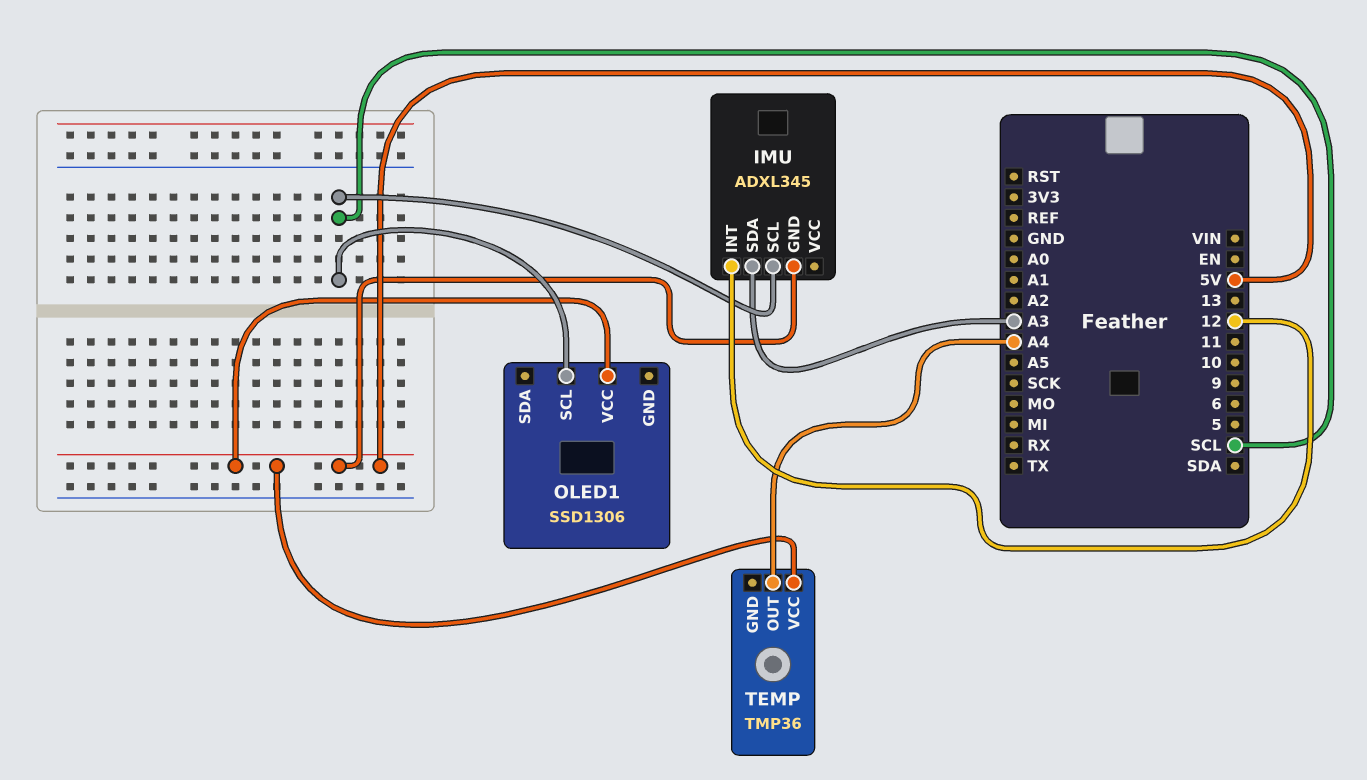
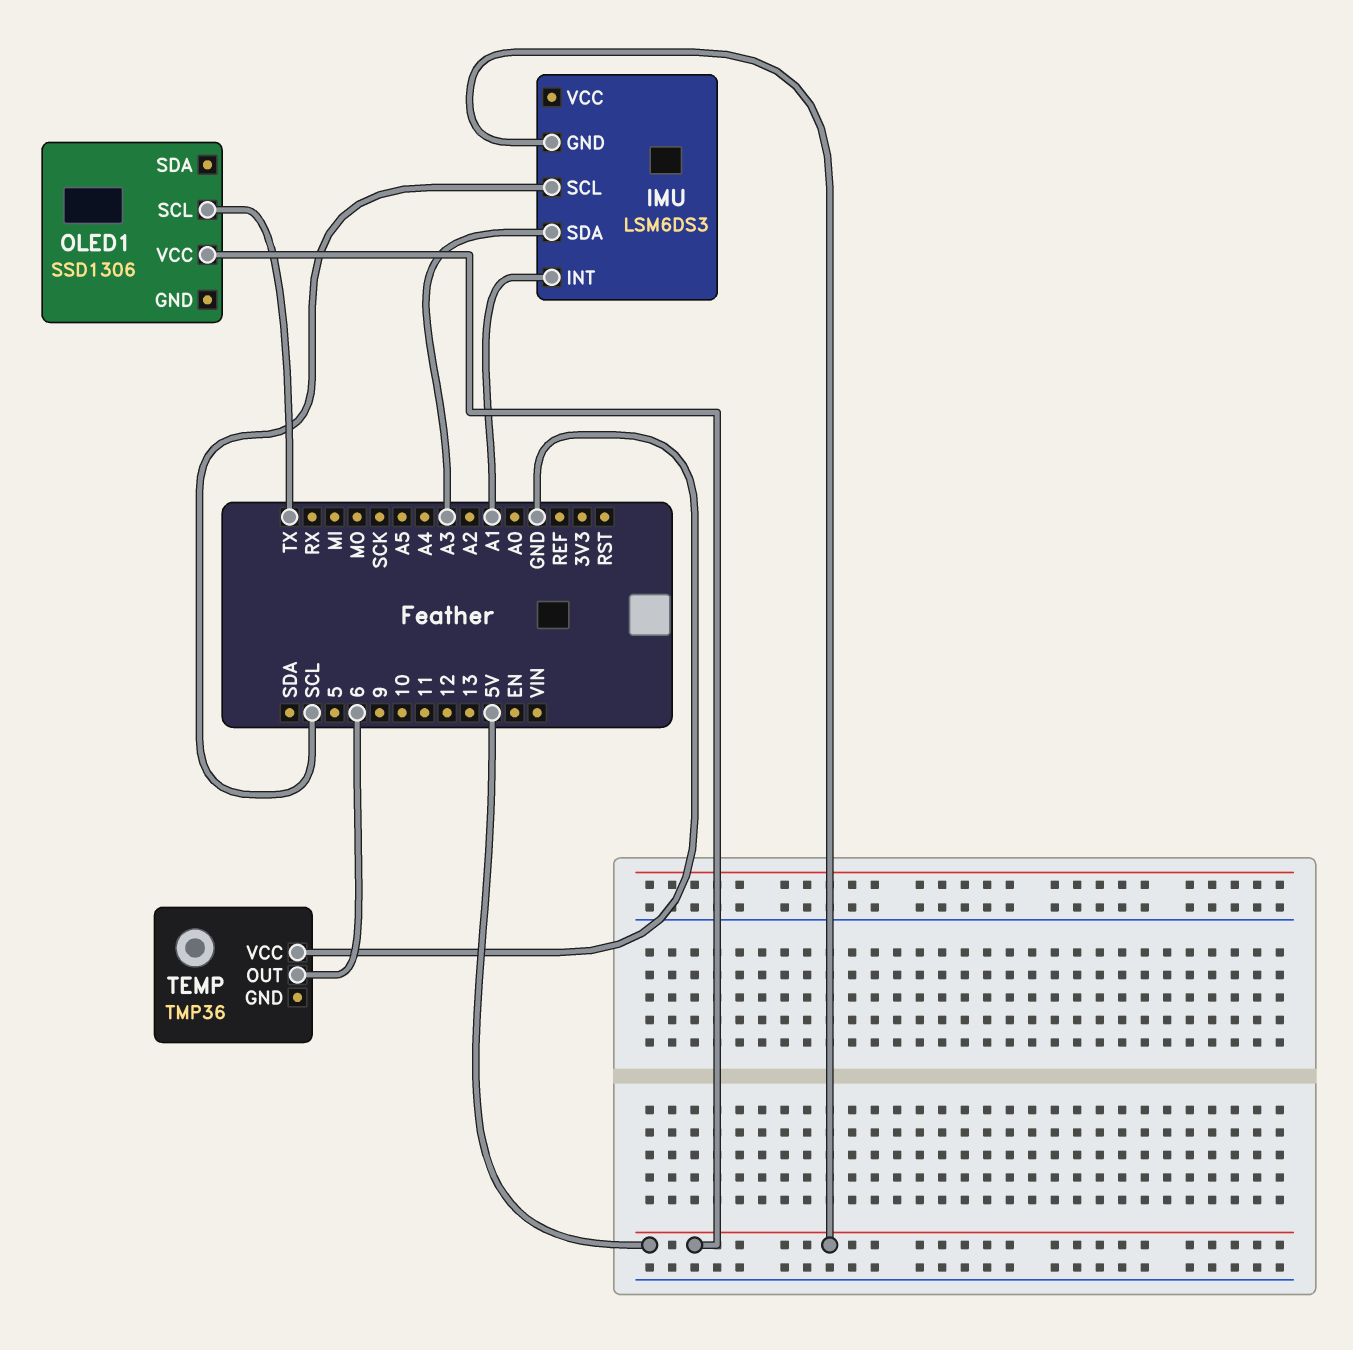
IMU: ADXL345 -> LSM6DS3
IMU pin INT: 12 -> A1
OLED1 pin SCL: SCL -> TX
TEMP pin OUT: A4 -> 6
TEMP pin VCC: 5V -> GND

